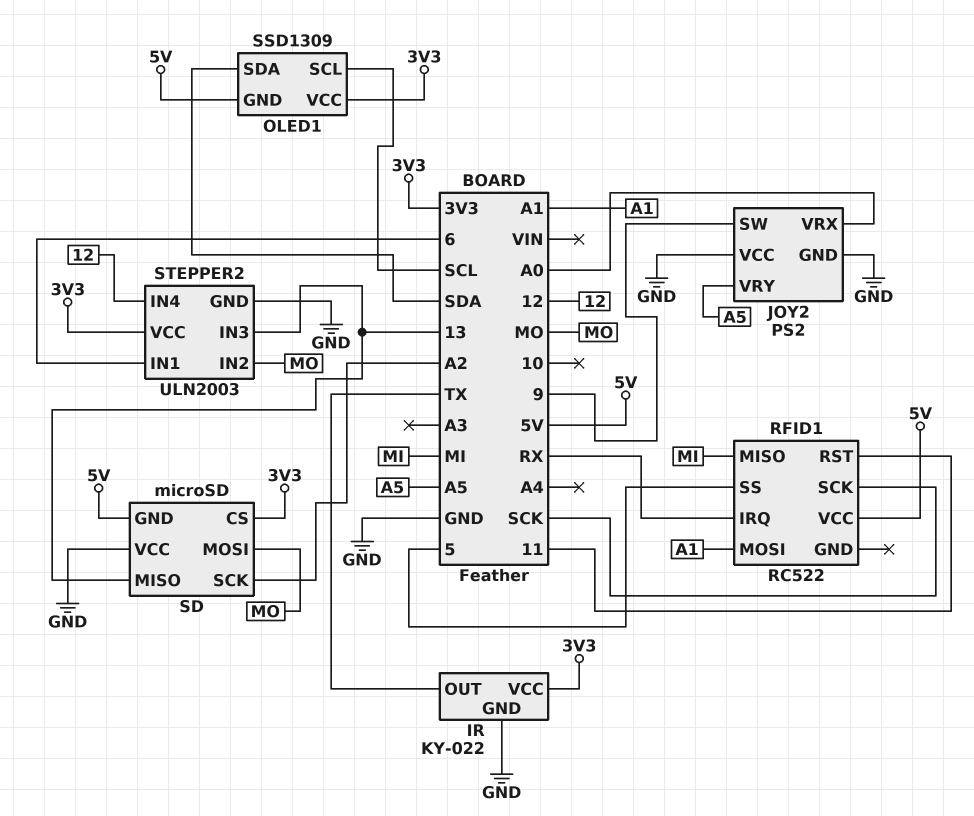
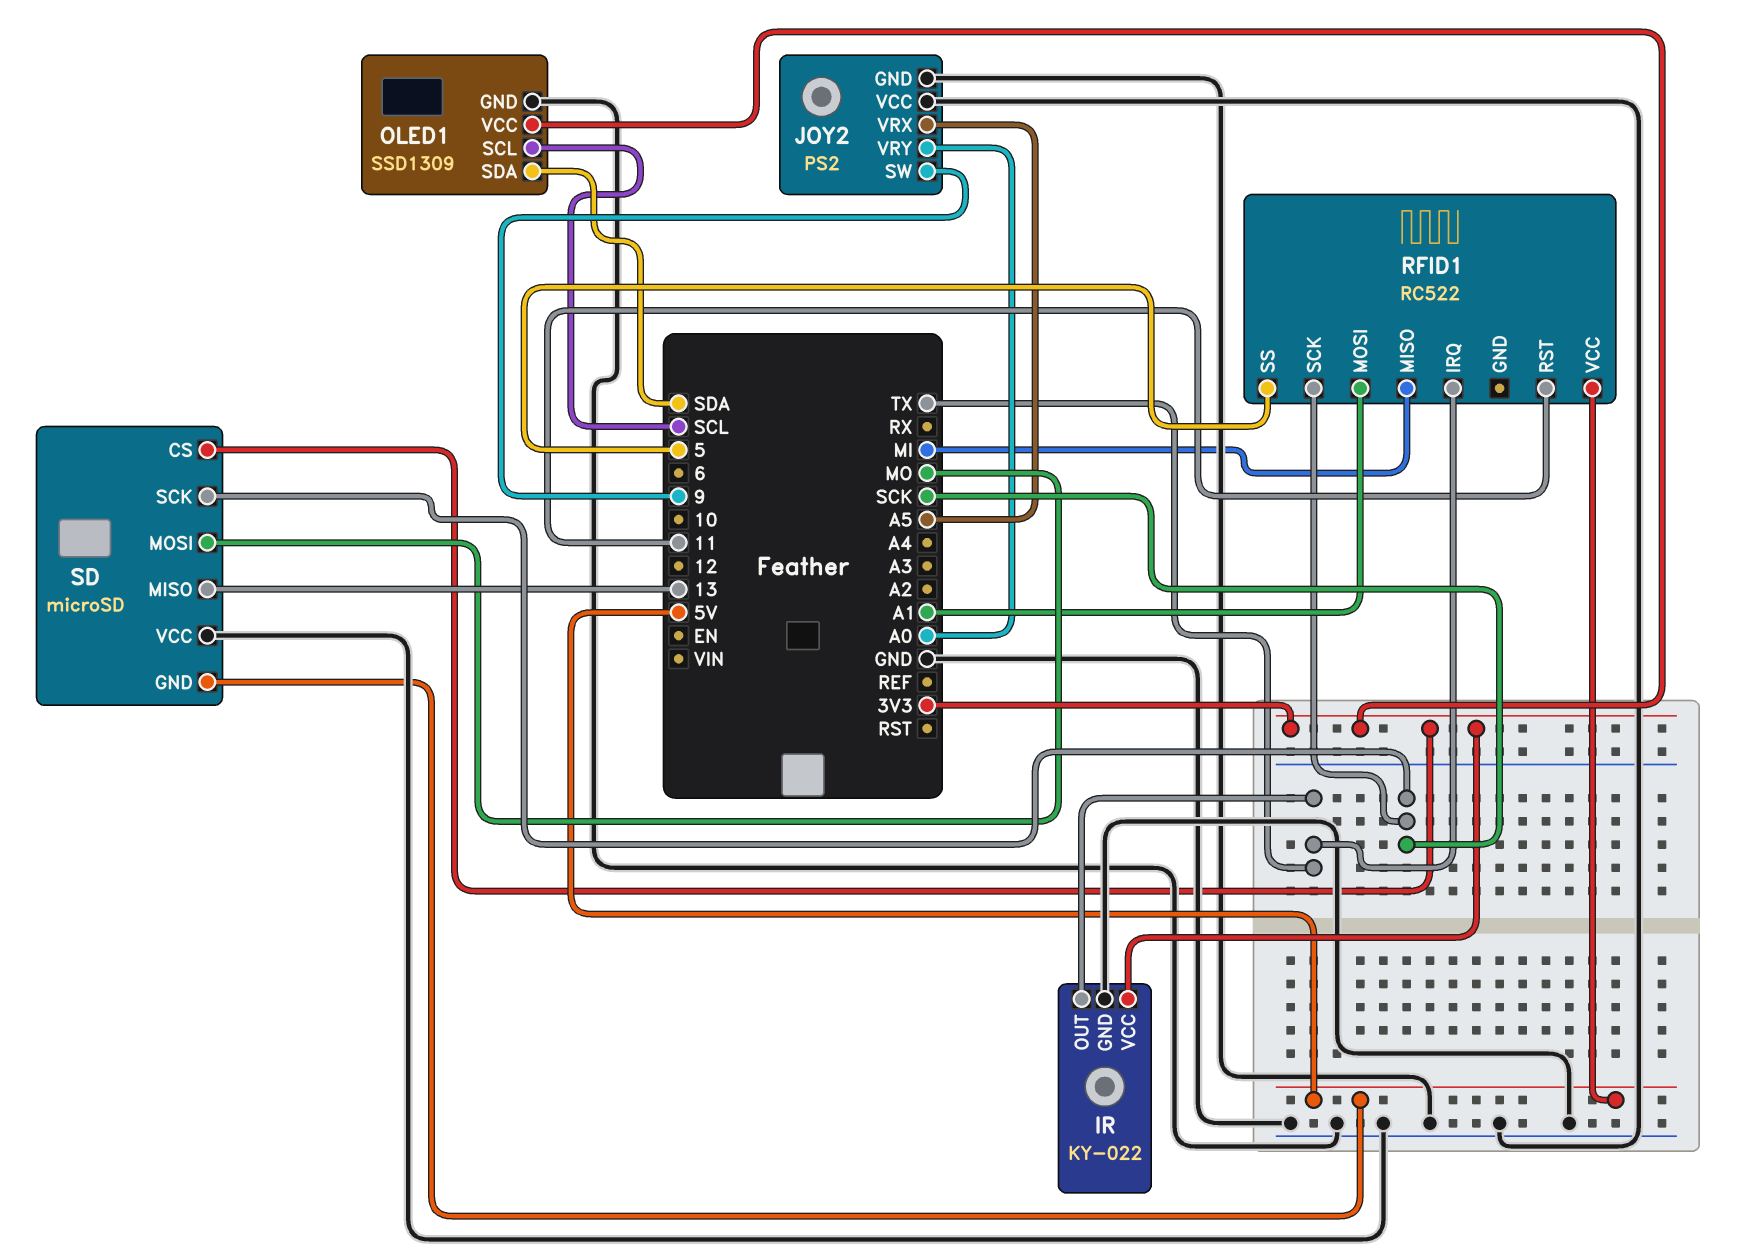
JOY2 pin VRX: A0 -> A5
JOY2 pin VRY: A5 -> A0
OLED1 pin GND: 5V -> GND
RFID1 pin IRQ: RX -> TX
SD pin SCK: A2 -> SCK
STEPPER2: ULN2003 -> none
STEPPER2 pin GND: GND -> none
STEPPER2 pin IN1: 6 -> none
STEPPER2 pin IN2: MO -> none
STEPPER2 pin IN3: 13 -> none
STEPPER2 pin IN4: 12 -> none
STEPPER2 pin VCC: 3V3 -> none

